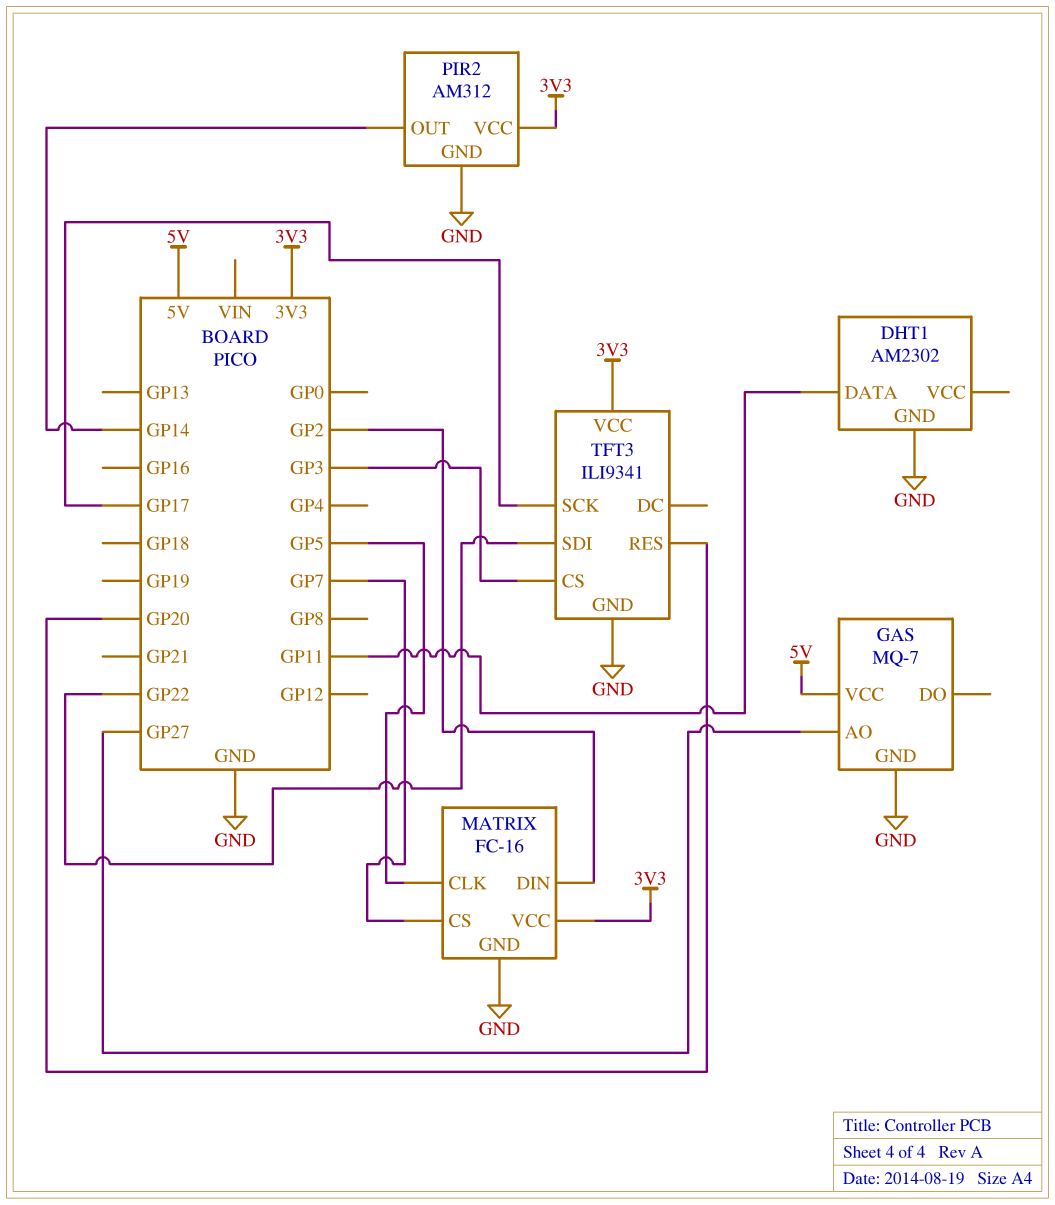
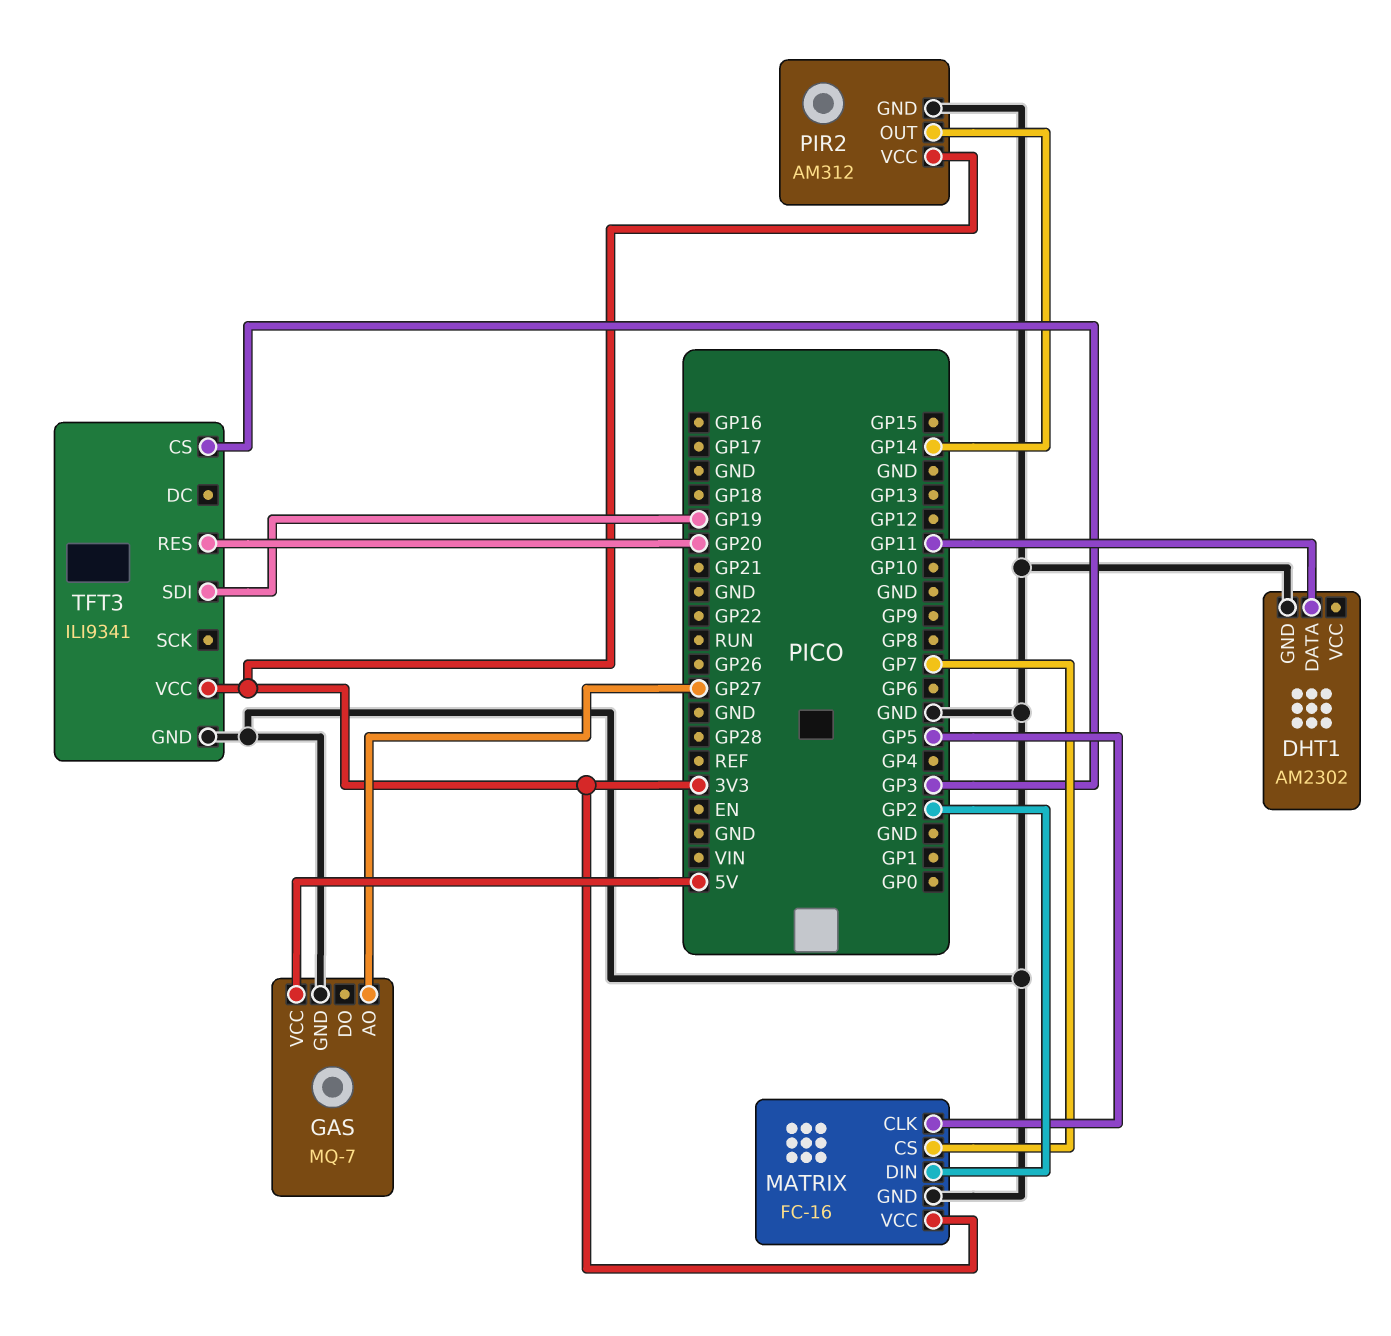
TFT3 pin SCK: GP17 -> none
TFT3 pin SDI: GP22 -> GP19

